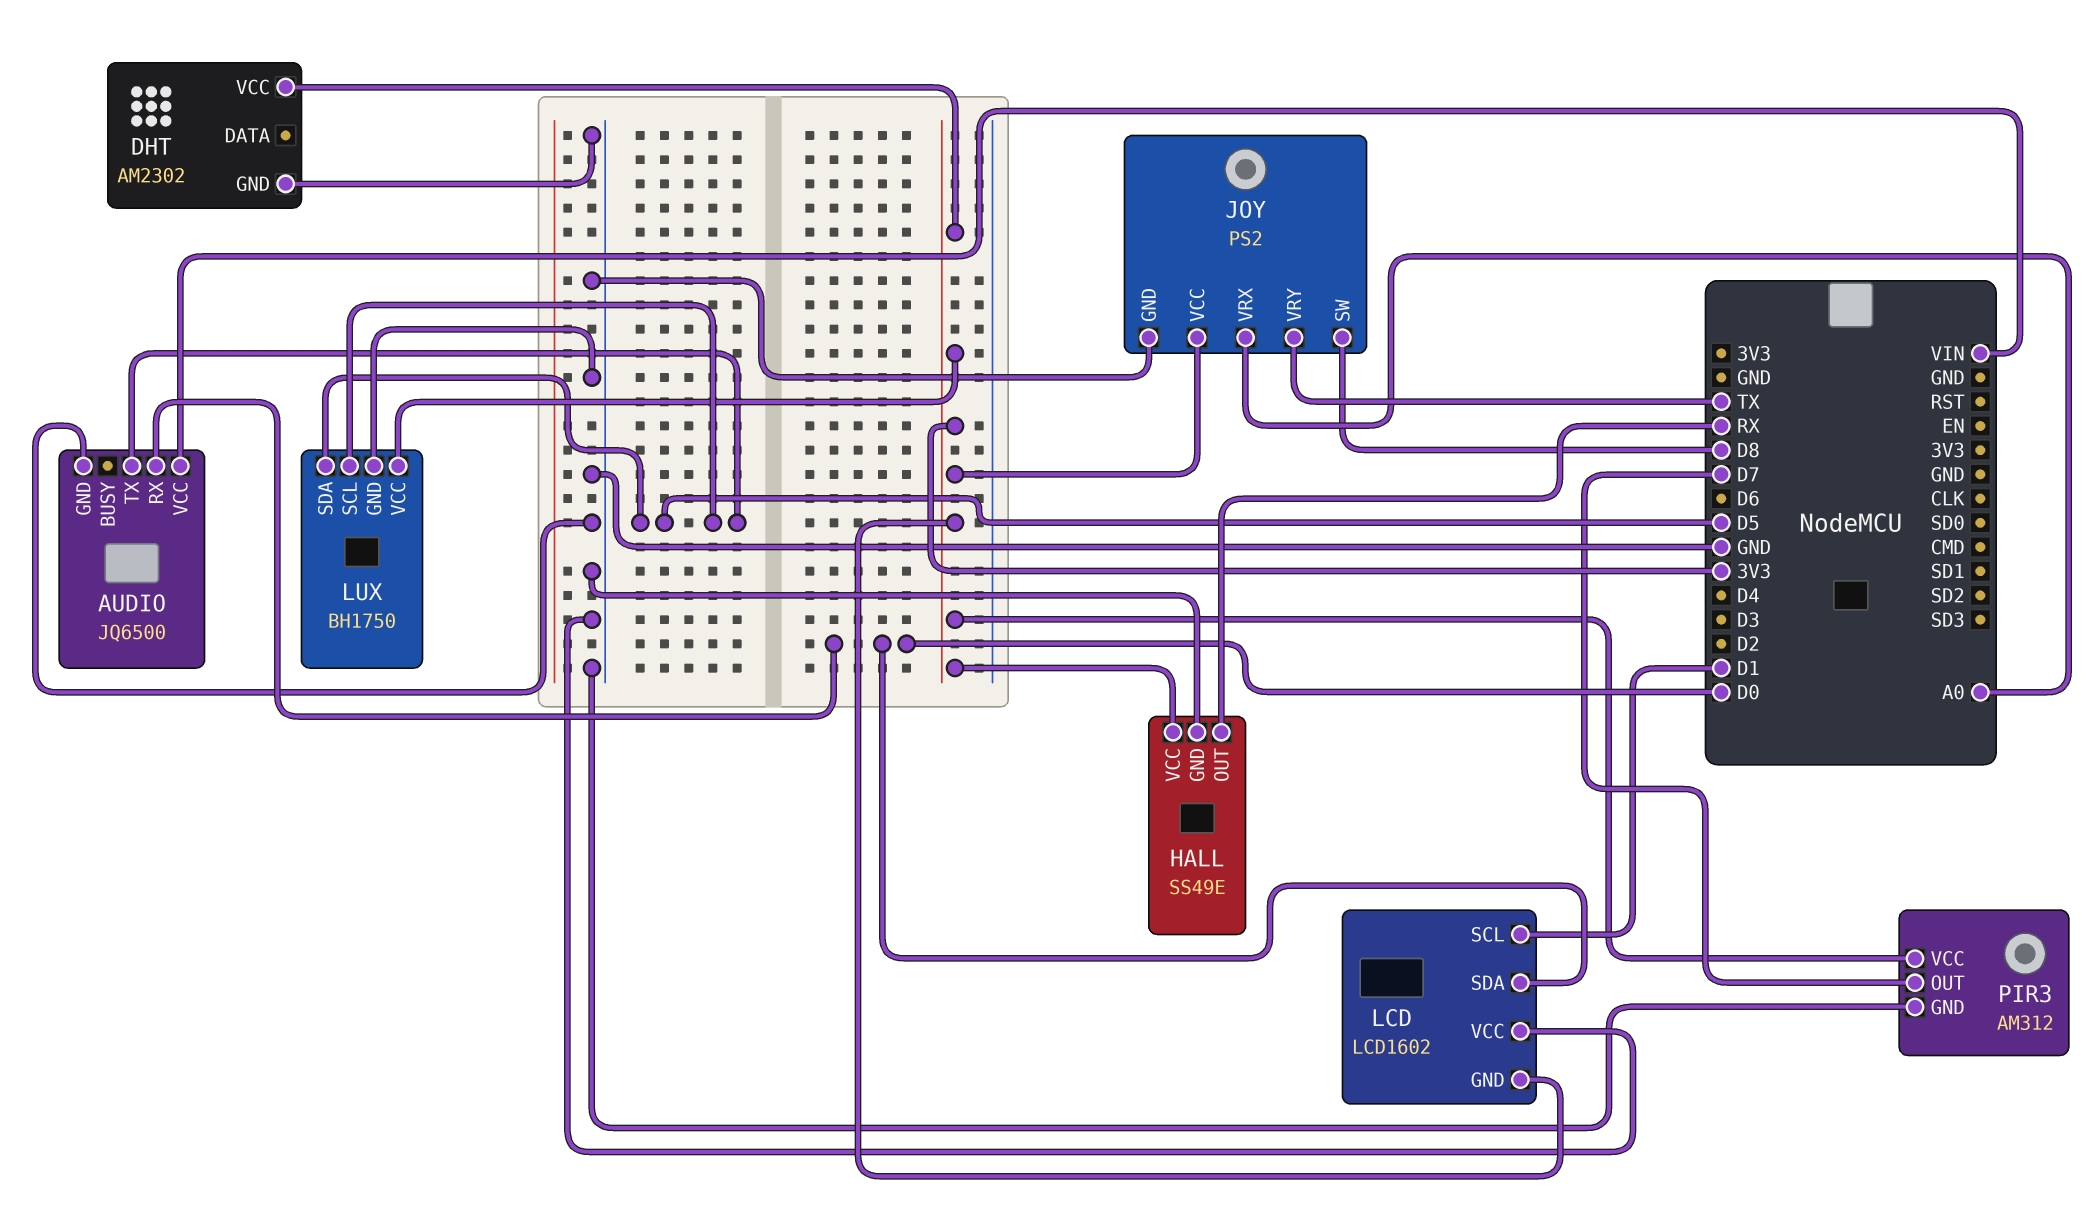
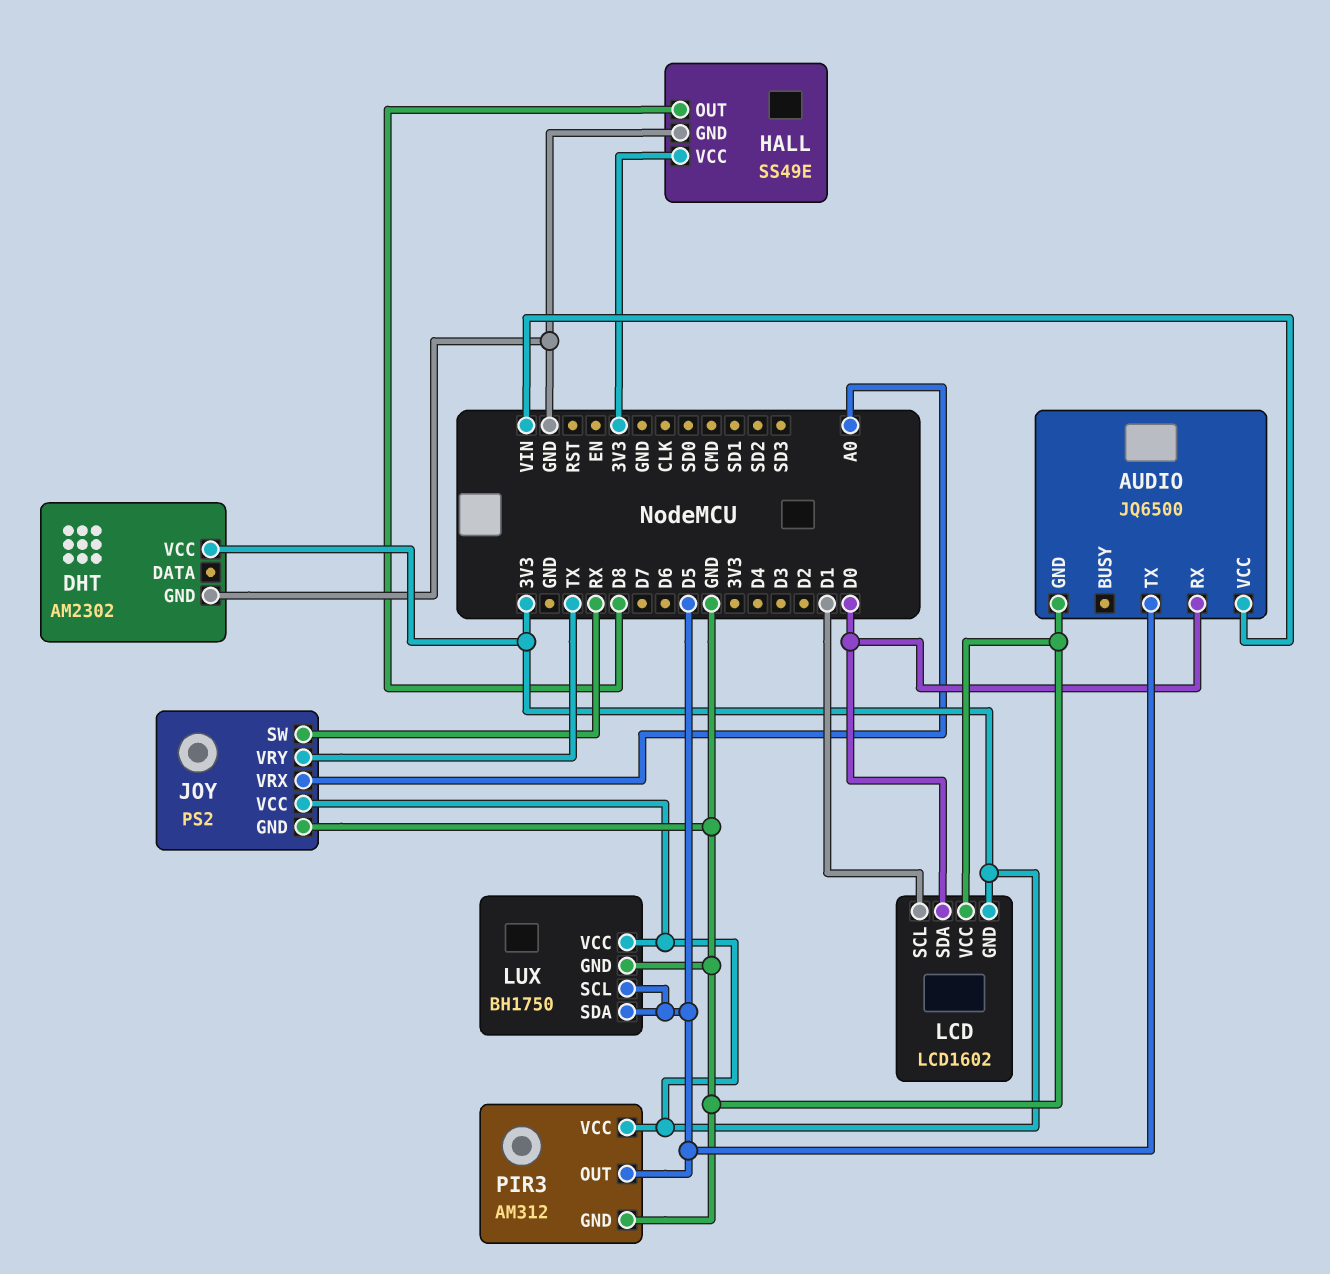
HALL pin OUT: RX -> D8
JOY pin SW: D8 -> RX
PIR3 pin OUT: D7 -> D5

